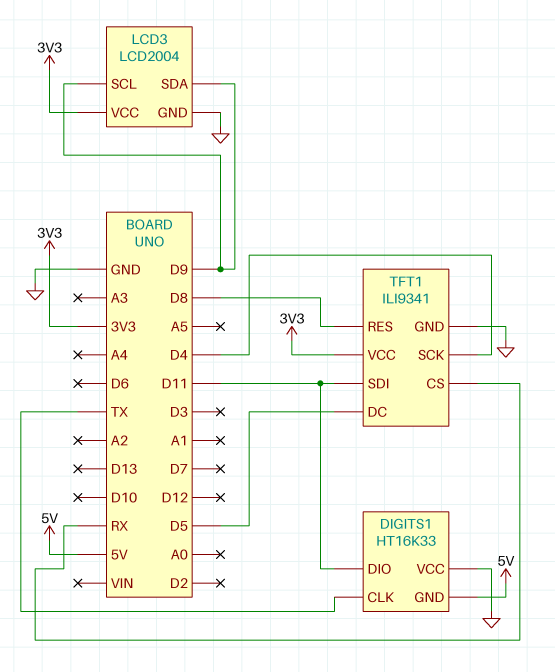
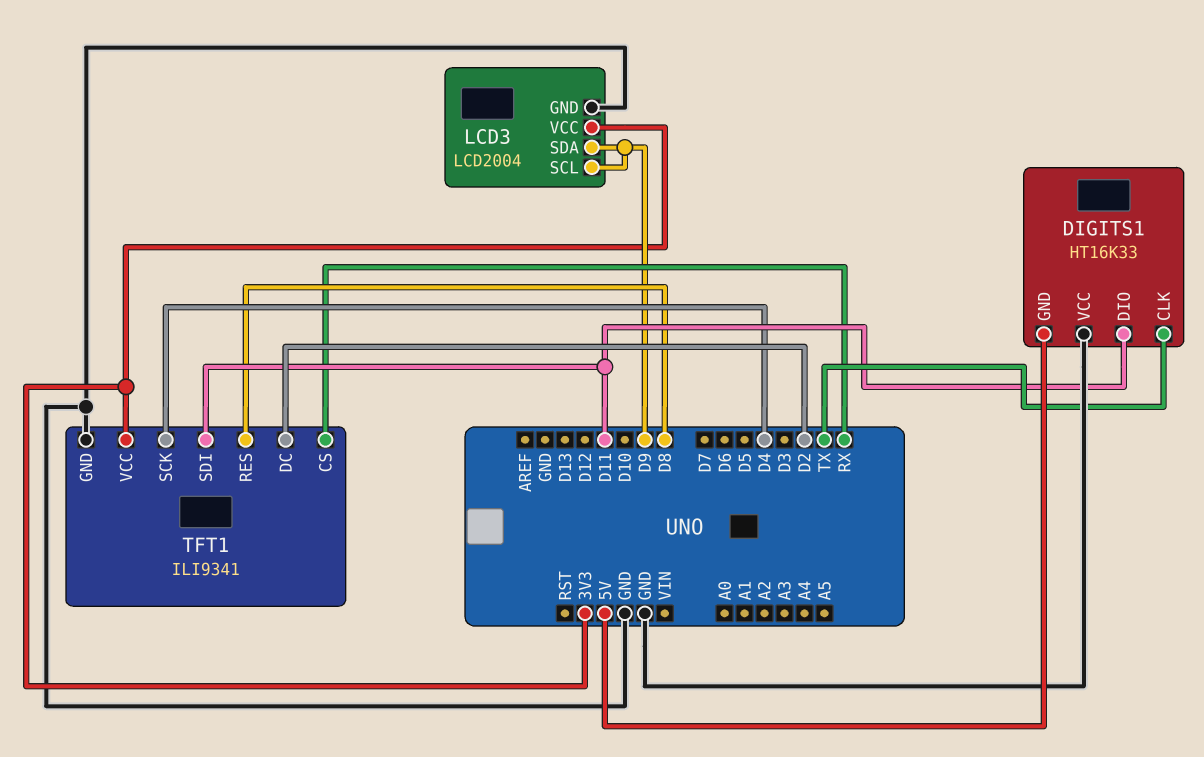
TFT1 pin DC: D5 -> D2

